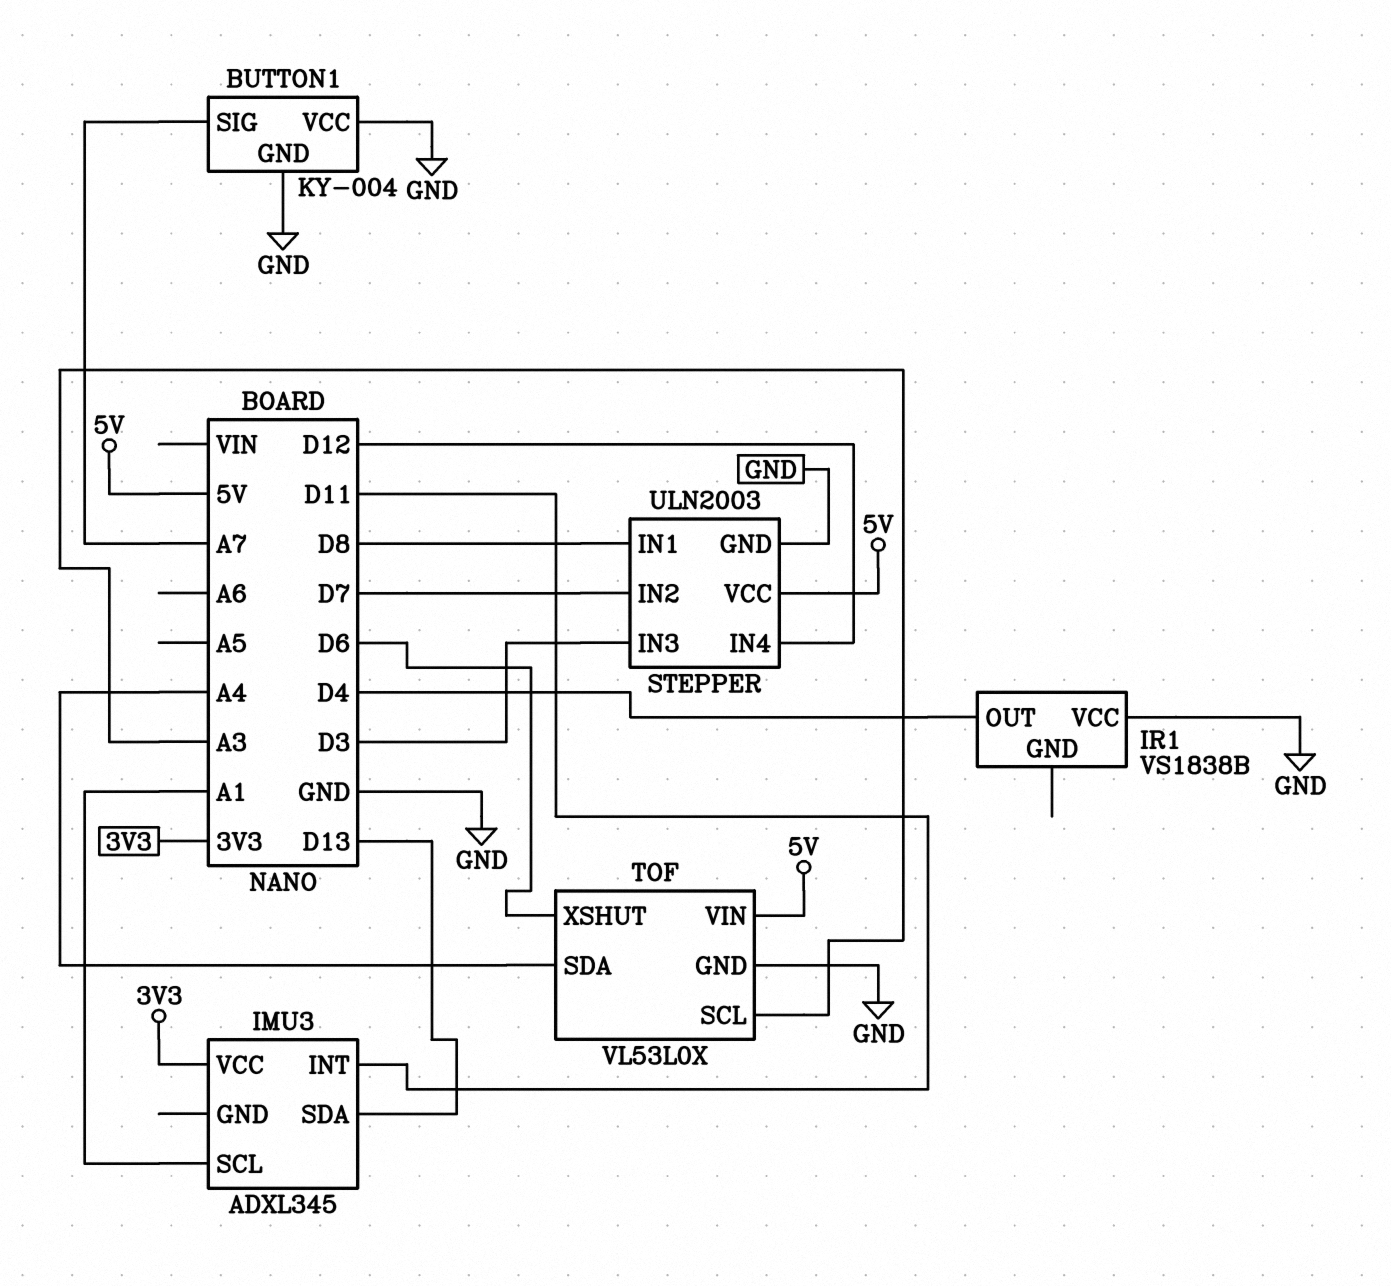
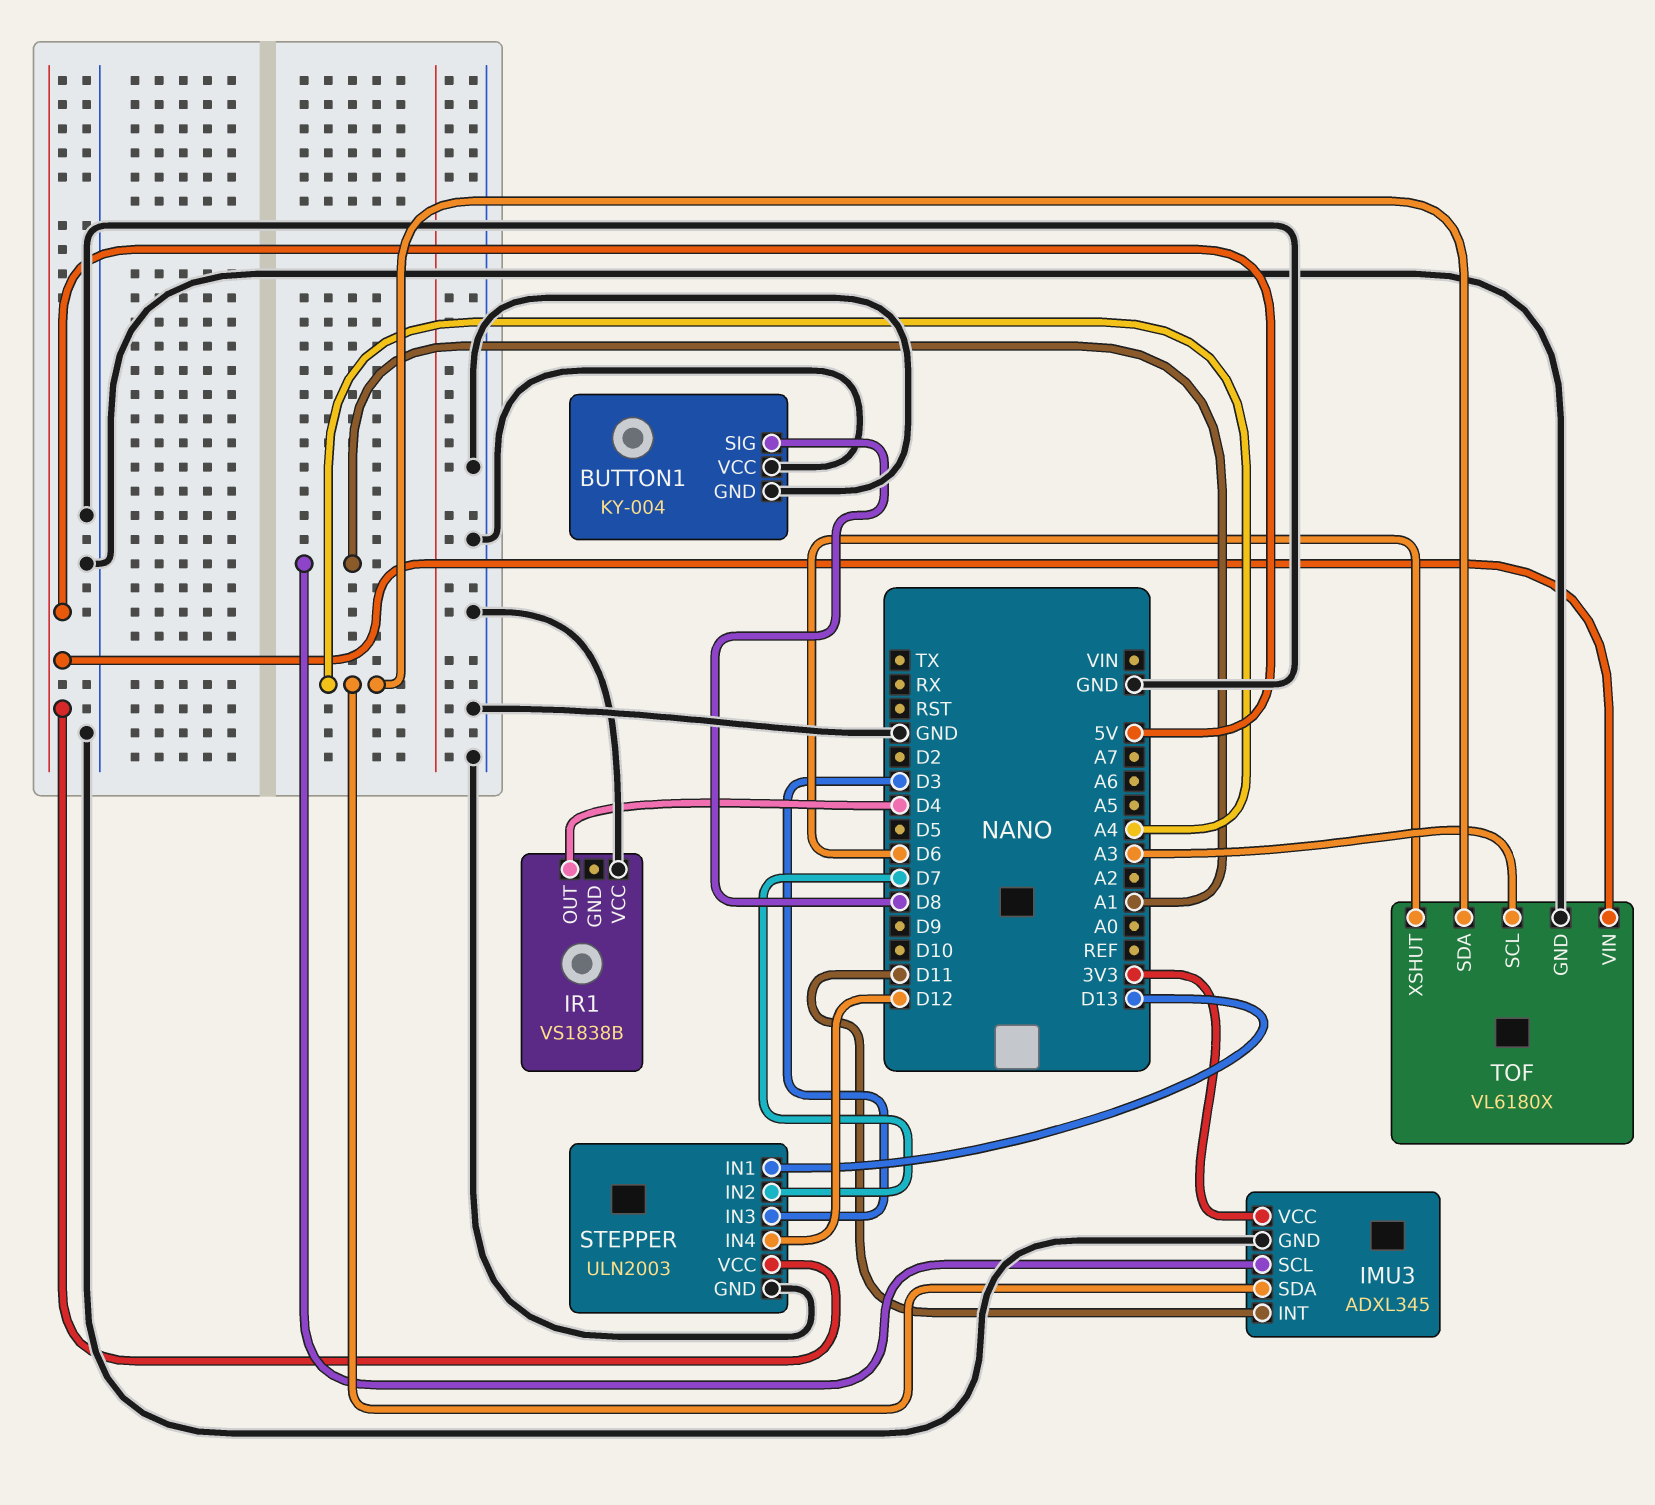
BUTTON1 pin SIG: A7 -> D8
IMU3 pin GND: none -> GND
IMU3 pin SDA: D13 -> A4
STEPPER pin IN1: D8 -> D13
TOF: VL53L0X -> VL6180X

